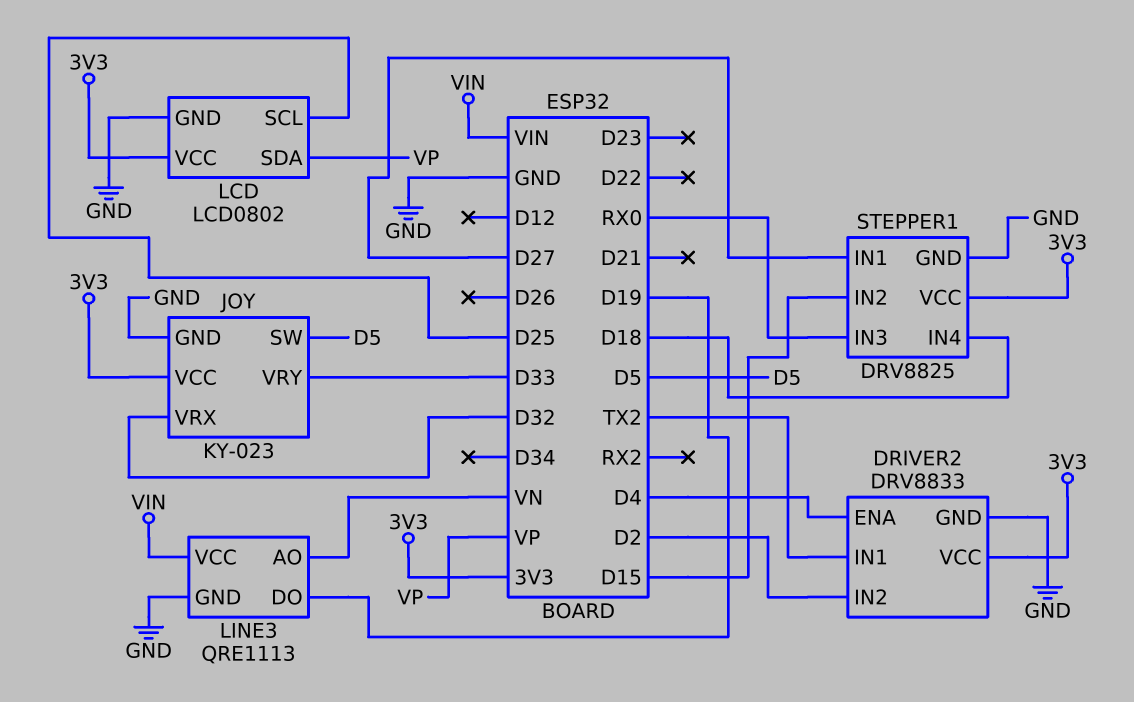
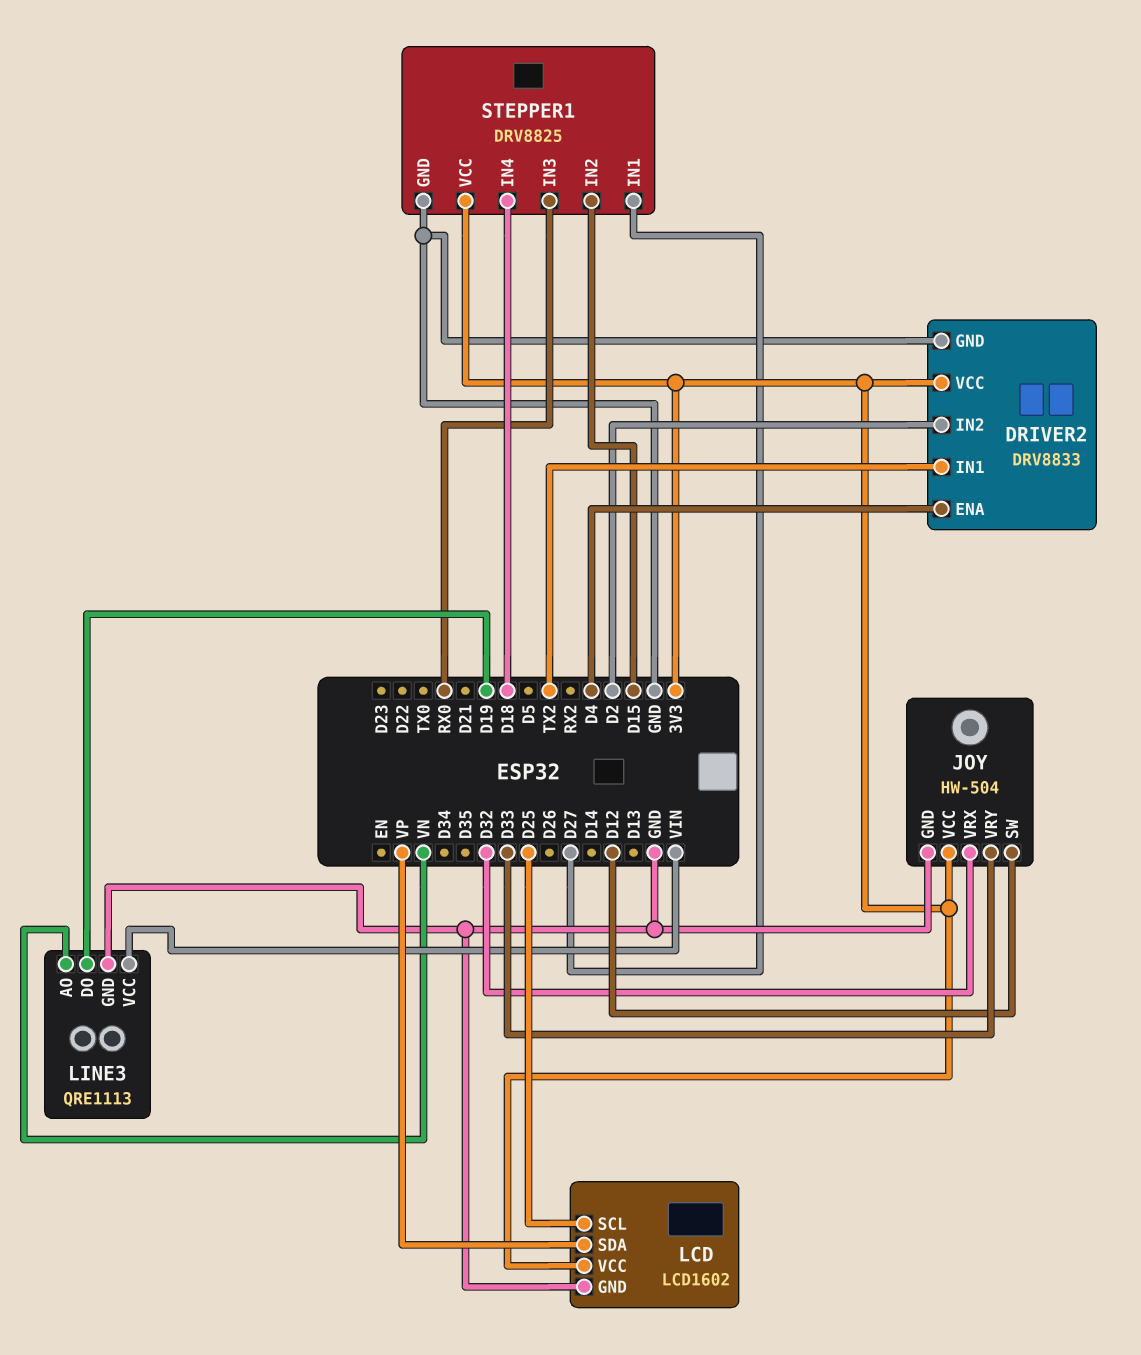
JOY: KY-023 -> HW-504
JOY pin SW: D5 -> D12
LCD: LCD0802 -> LCD1602

